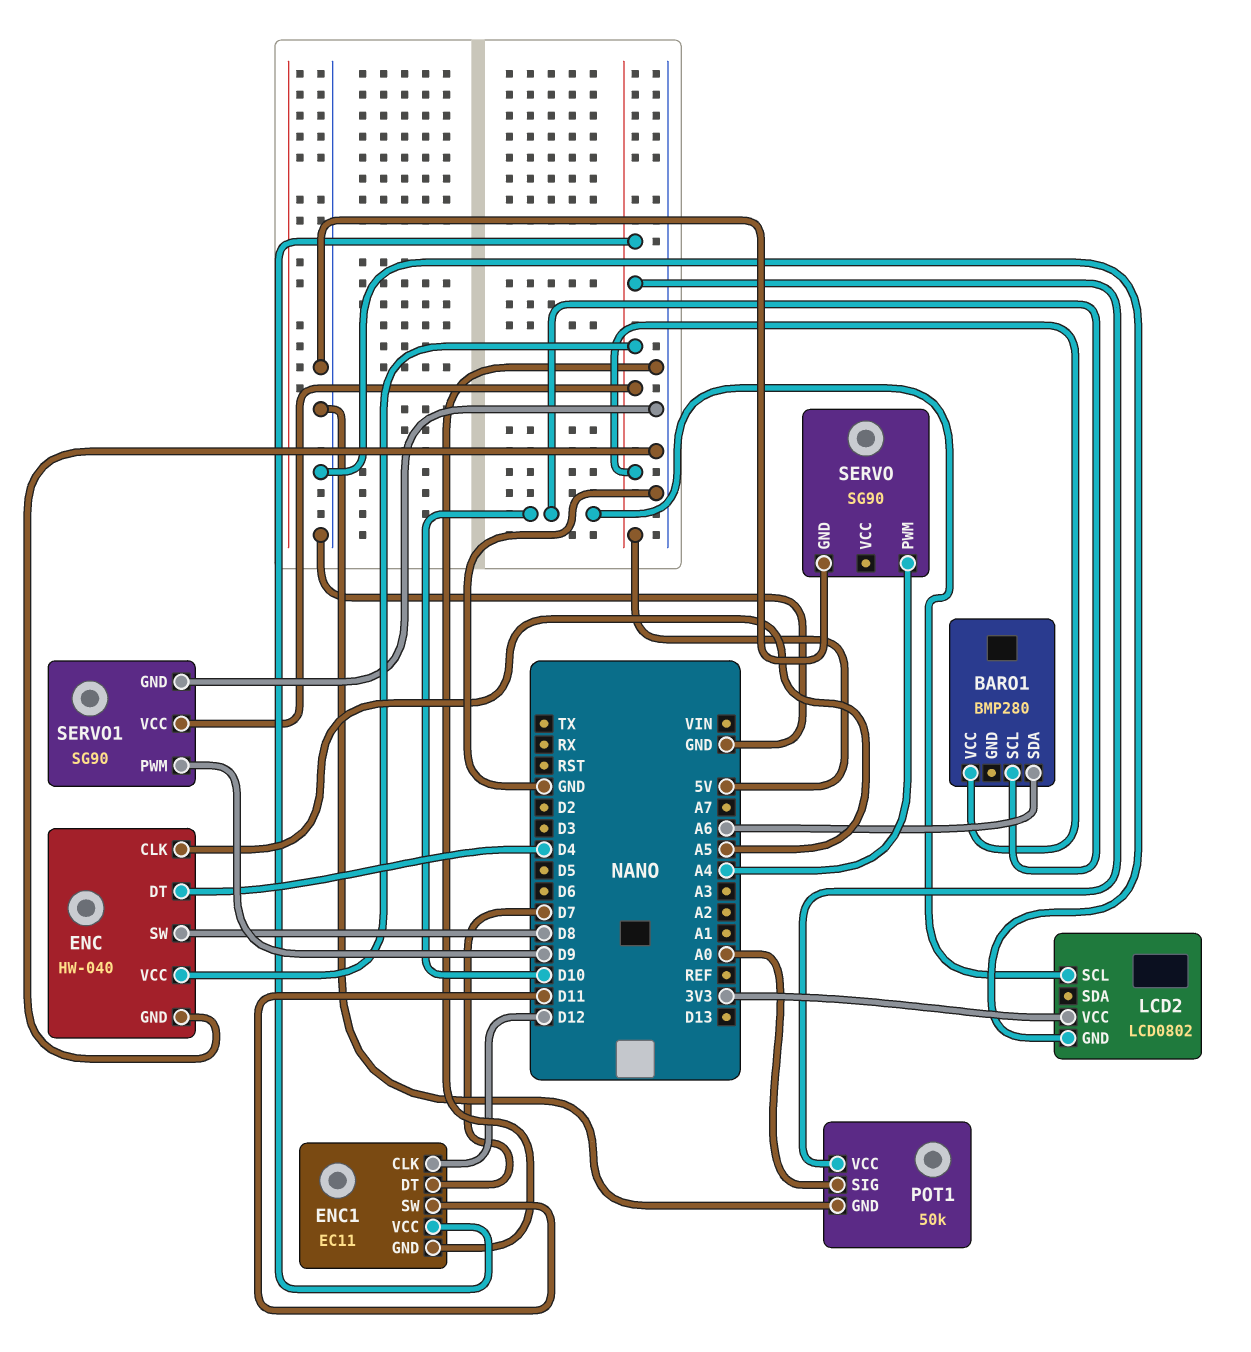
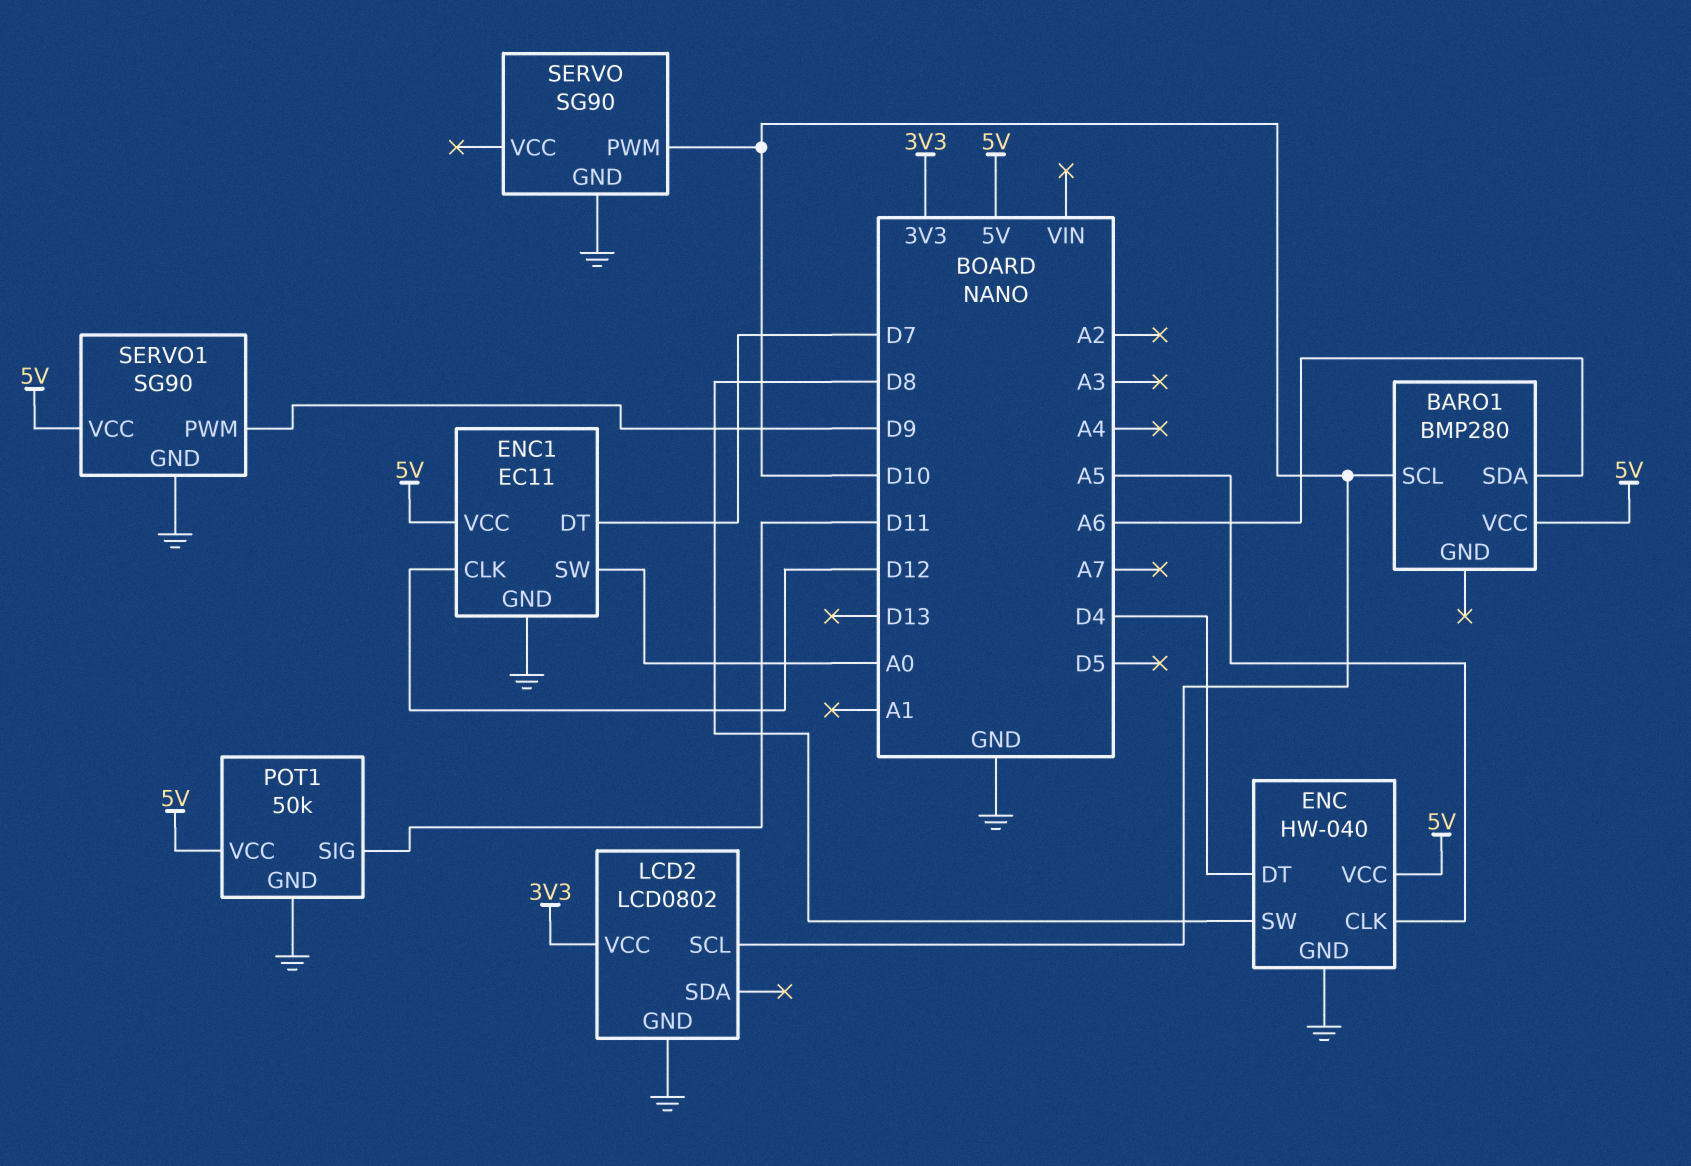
ENC1 pin SW: D11 -> A0
POT1 pin SIG: A0 -> D11
SERVO pin PWM: A4 -> D10

